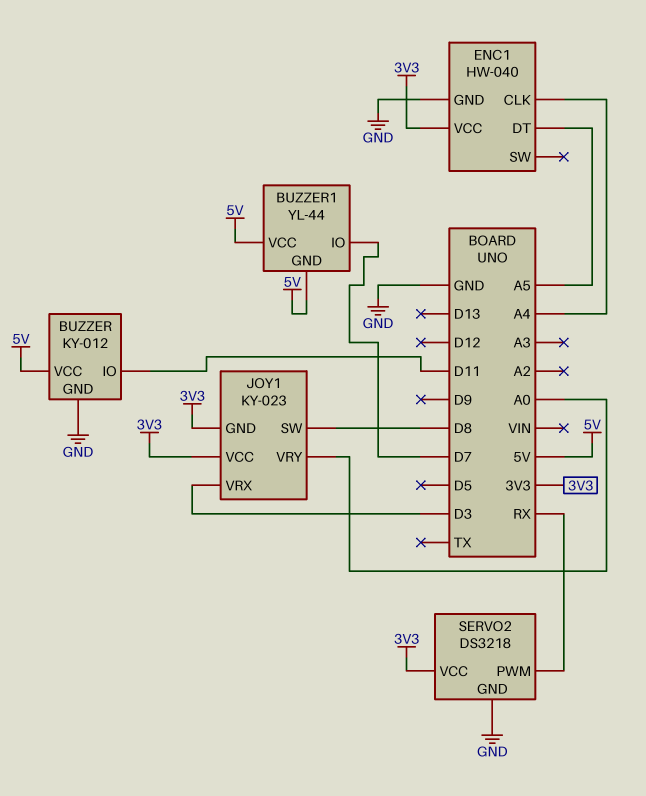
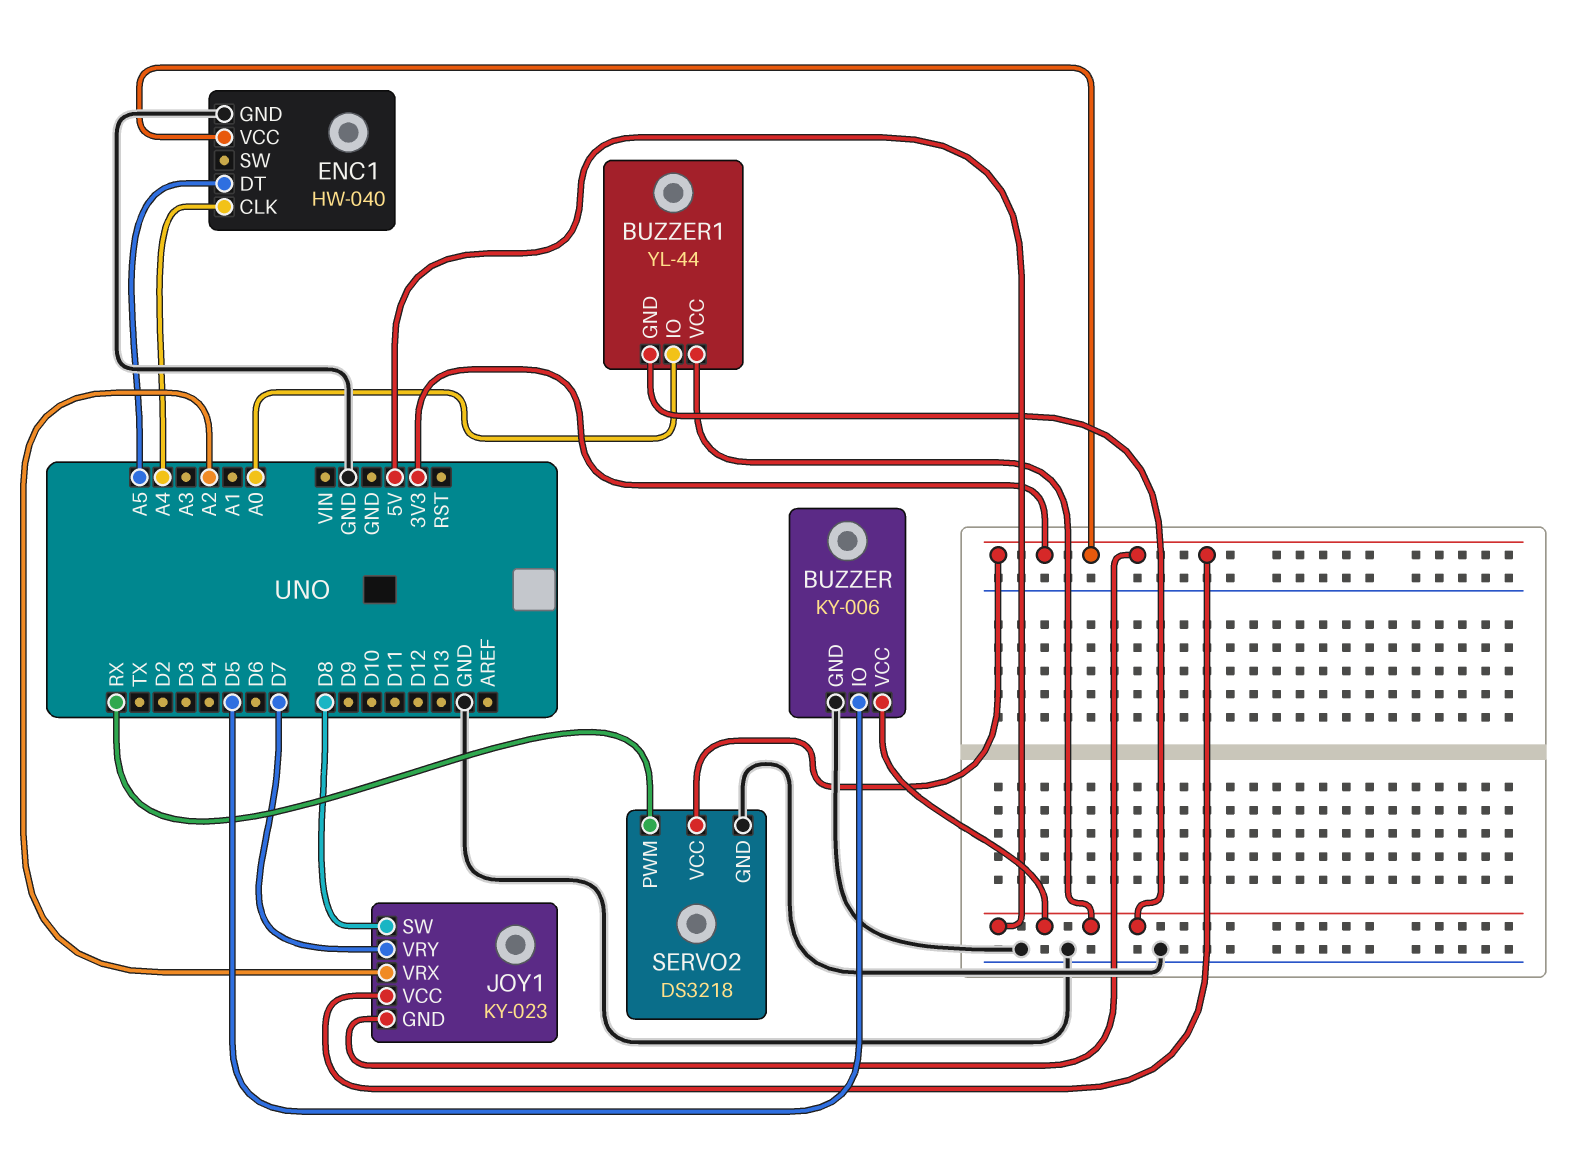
BUZZER: KY-012 -> KY-006
BUZZER pin IO: D11 -> D5
BUZZER1 pin IO: D7 -> A0
JOY1 pin VRX: D3 -> A2
JOY1 pin VRY: A0 -> D7

